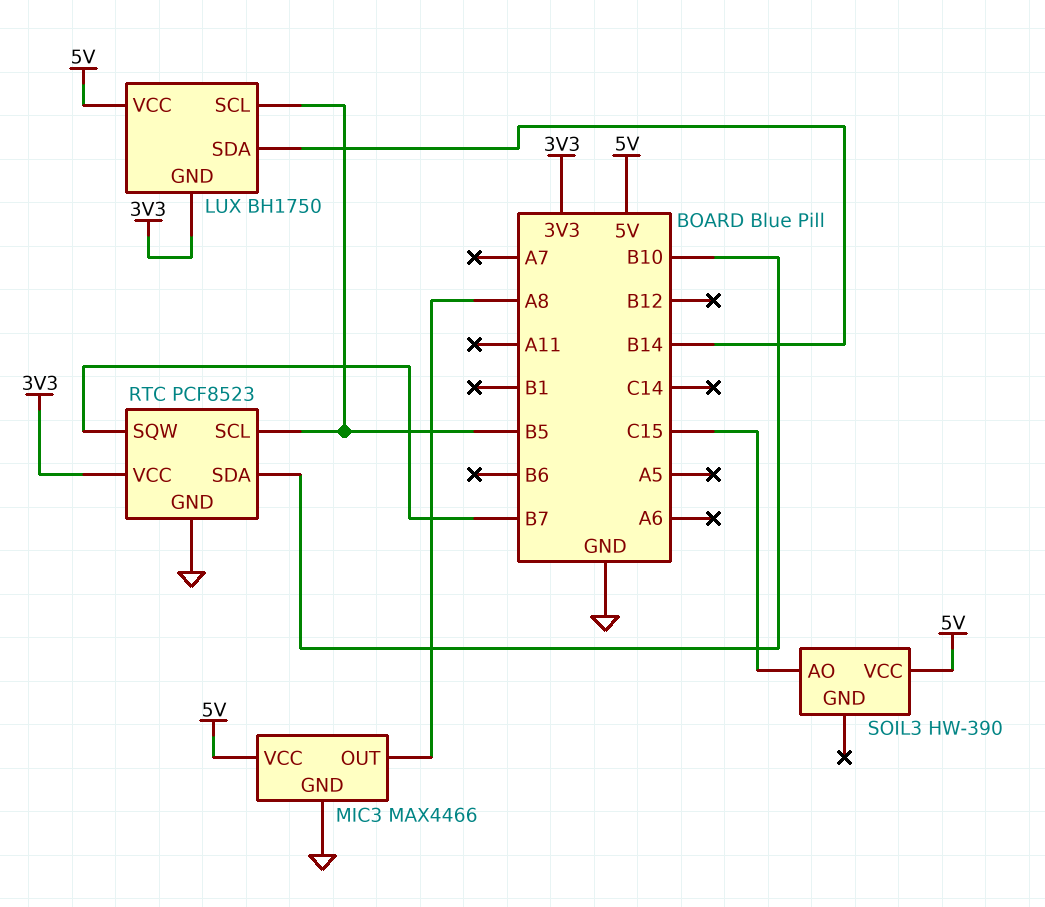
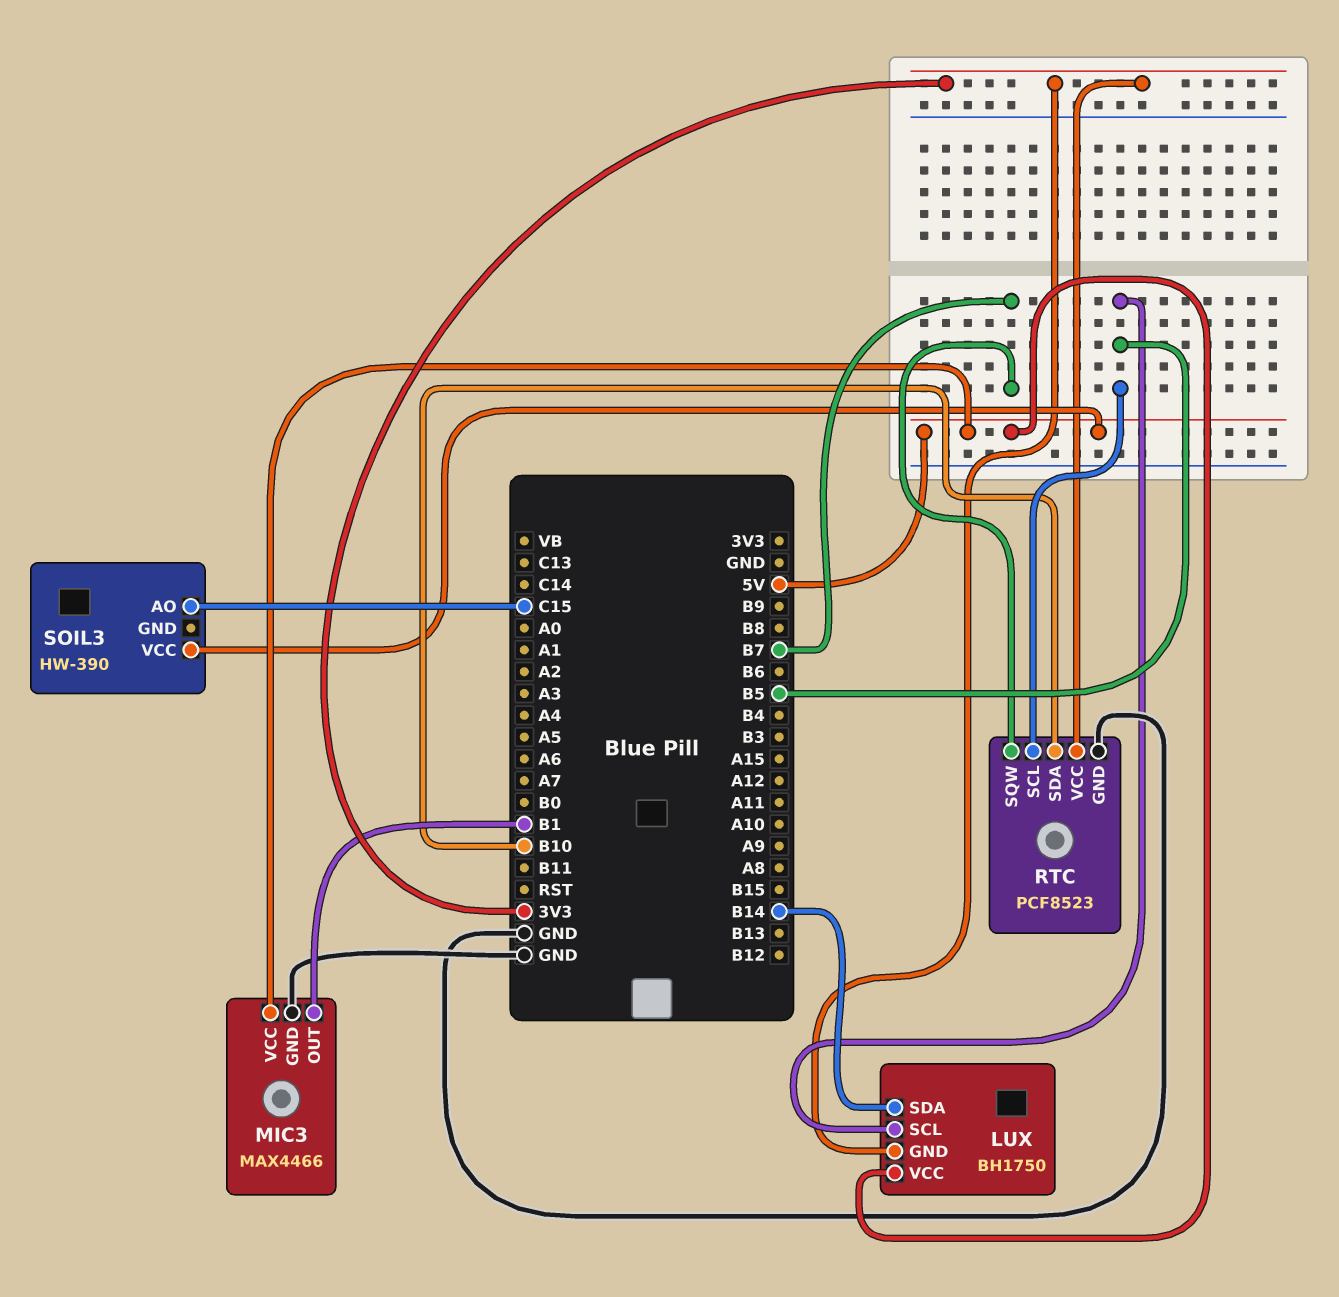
MIC3 pin OUT: A8 -> B1

